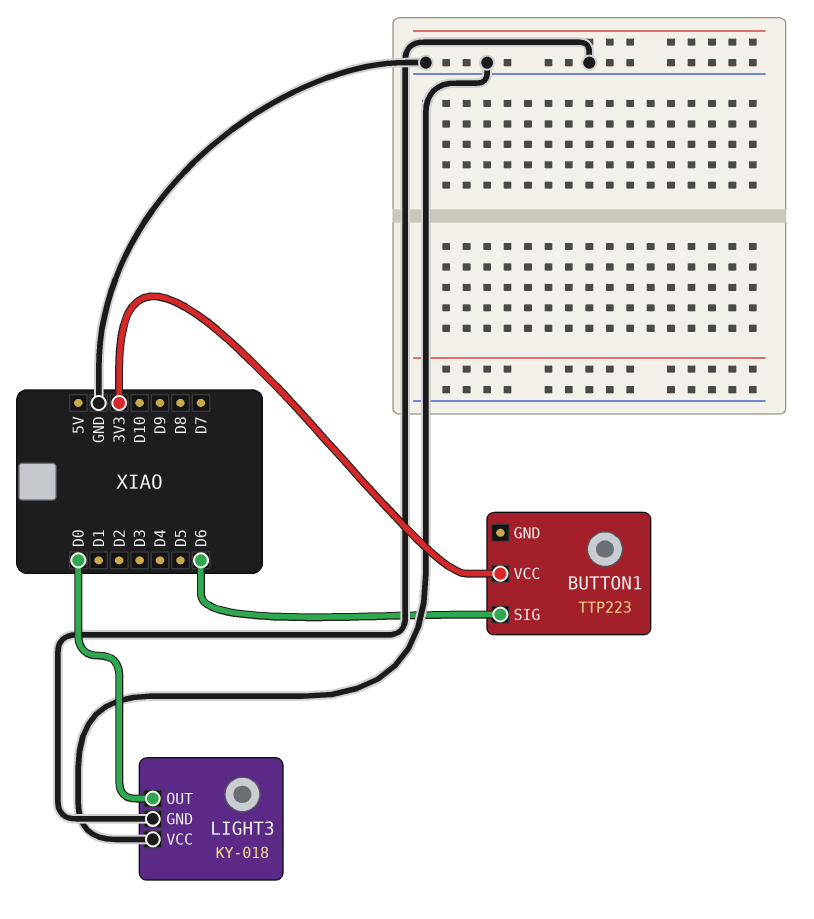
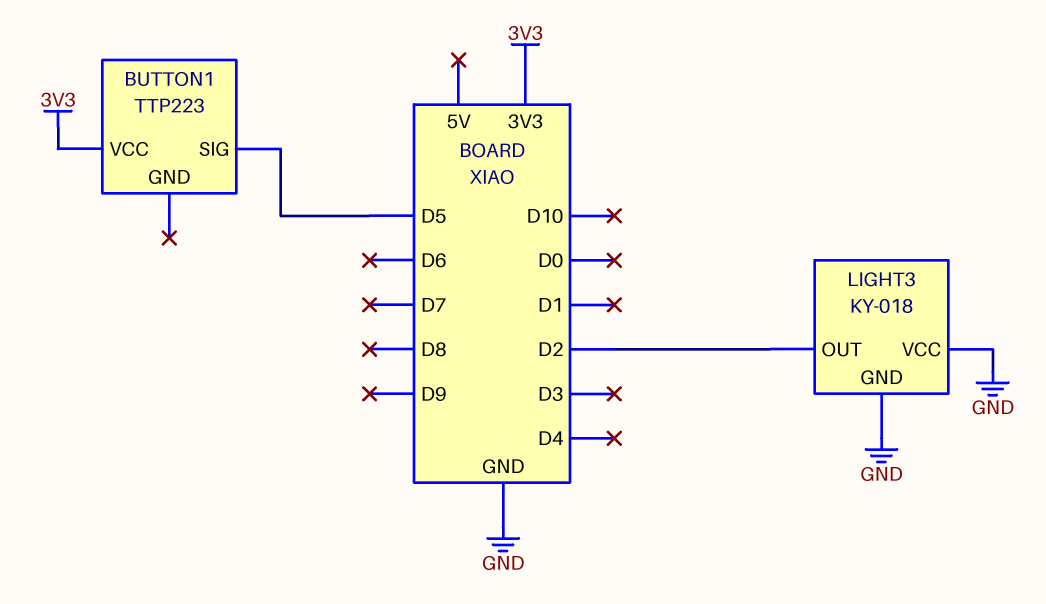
BUTTON1 pin SIG: D6 -> D5
LIGHT3 pin OUT: D0 -> D2

